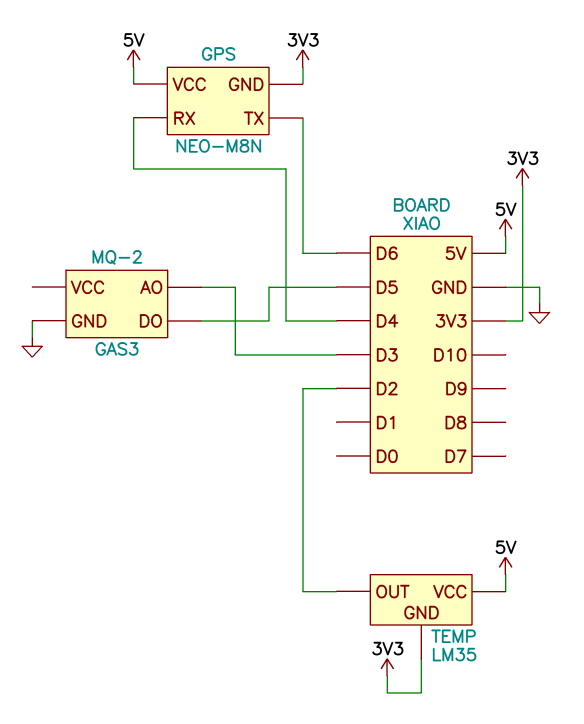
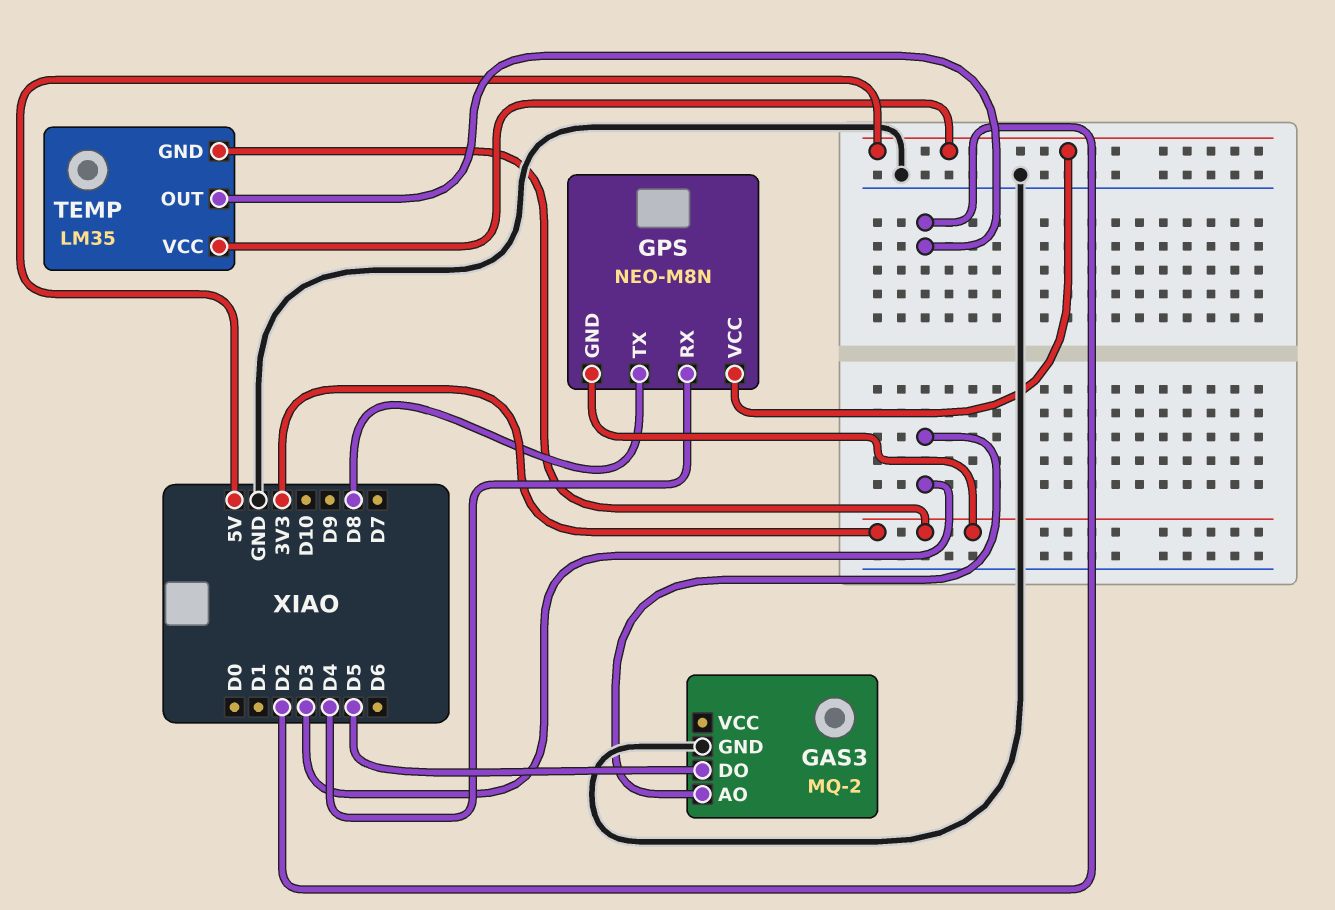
GPS pin TX: D6 -> D8

